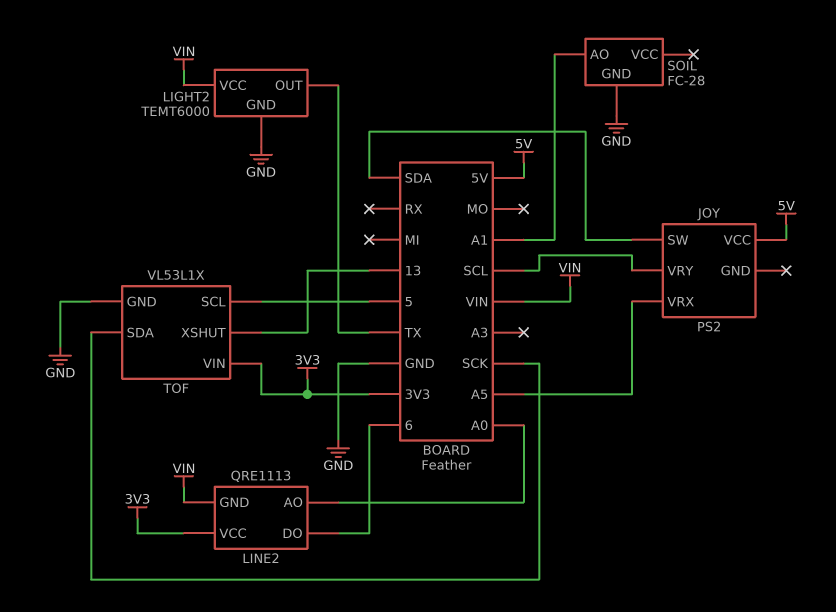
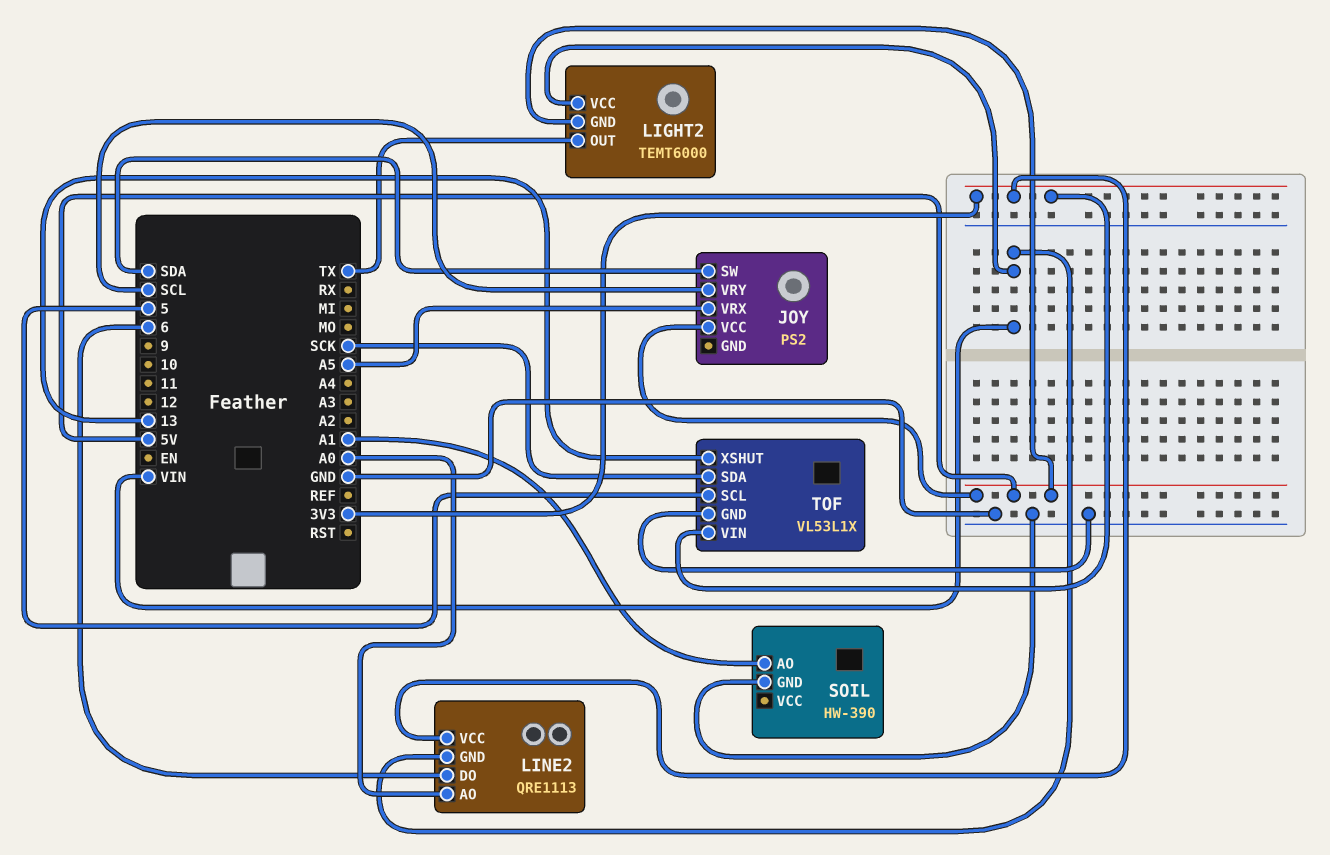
LIGHT2 pin GND: GND -> 5V
SOIL: FC-28 -> HW-390

